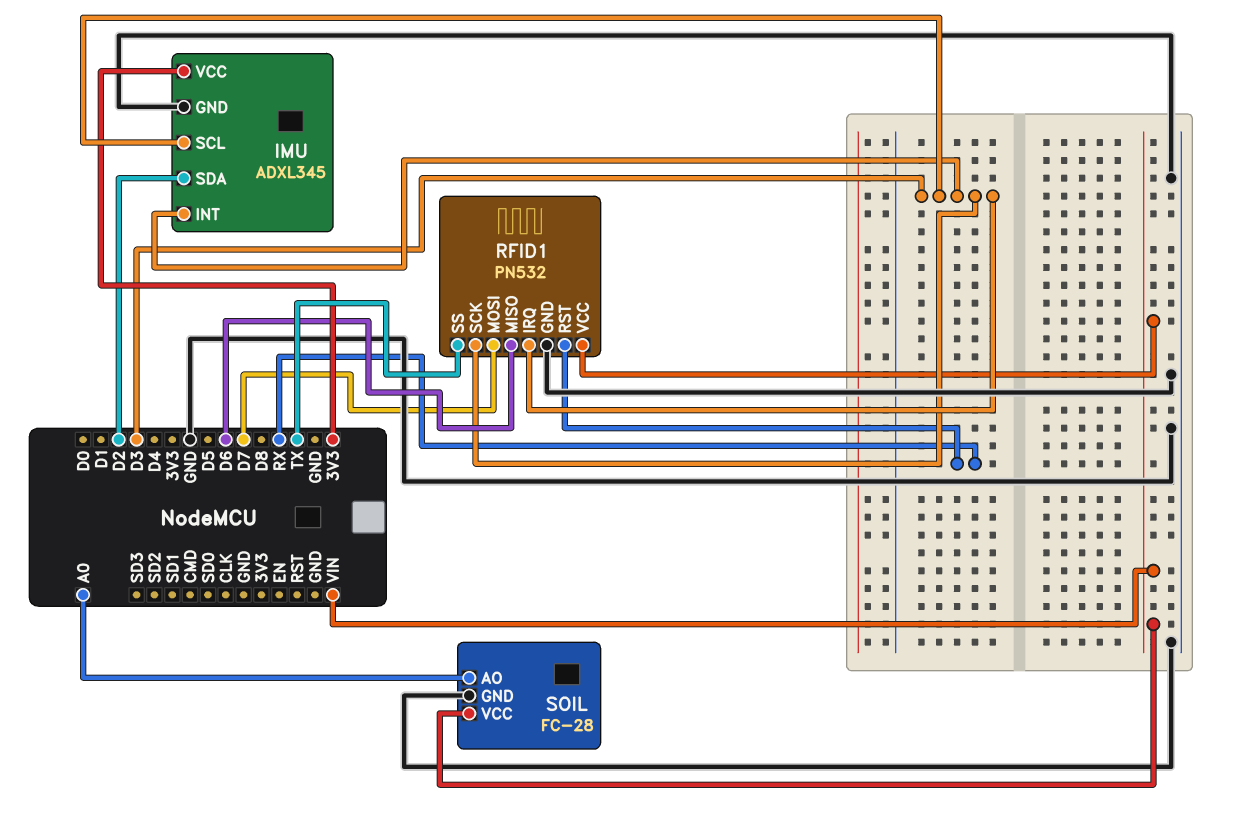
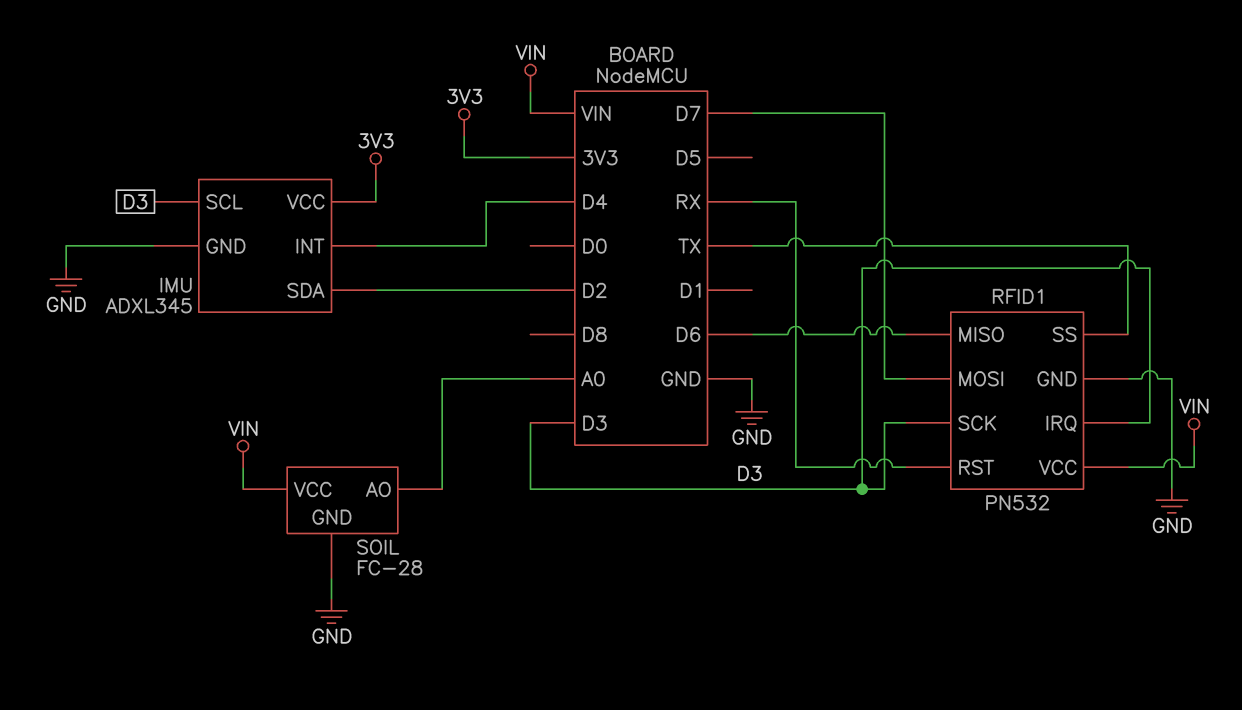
IMU pin INT: D3 -> D4

